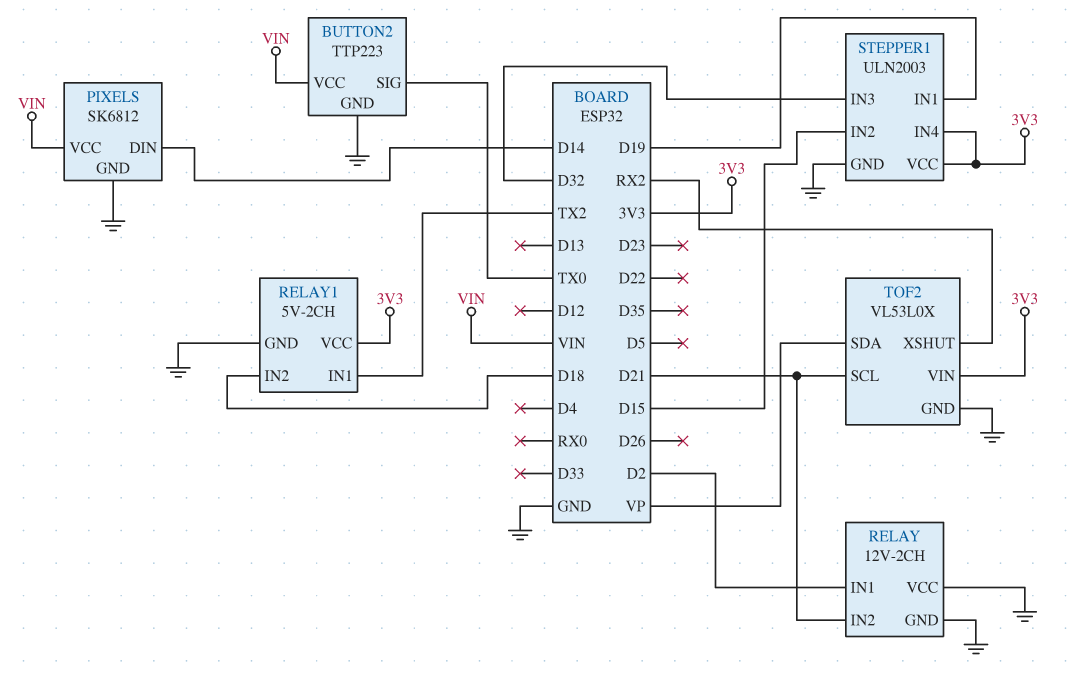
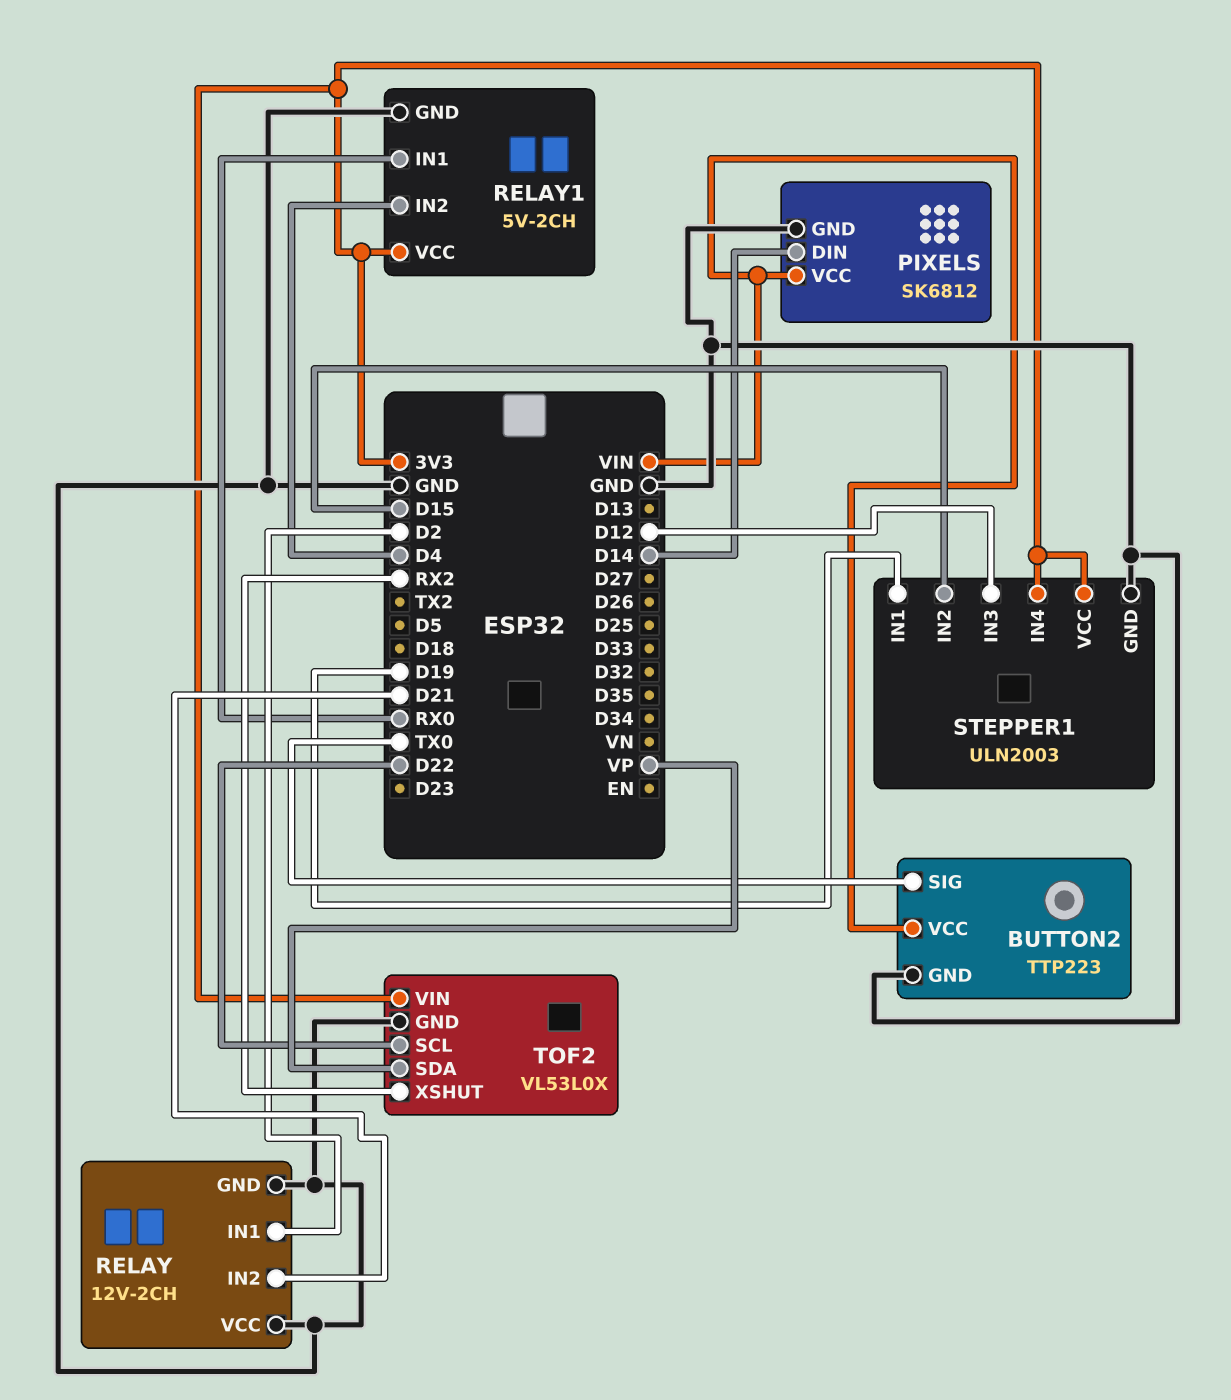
RELAY1 pin IN1: TX2 -> RX0
RELAY1 pin IN2: D18 -> D4
STEPPER1 pin IN3: D32 -> D12
TOF2 pin SCL: D21 -> D22

